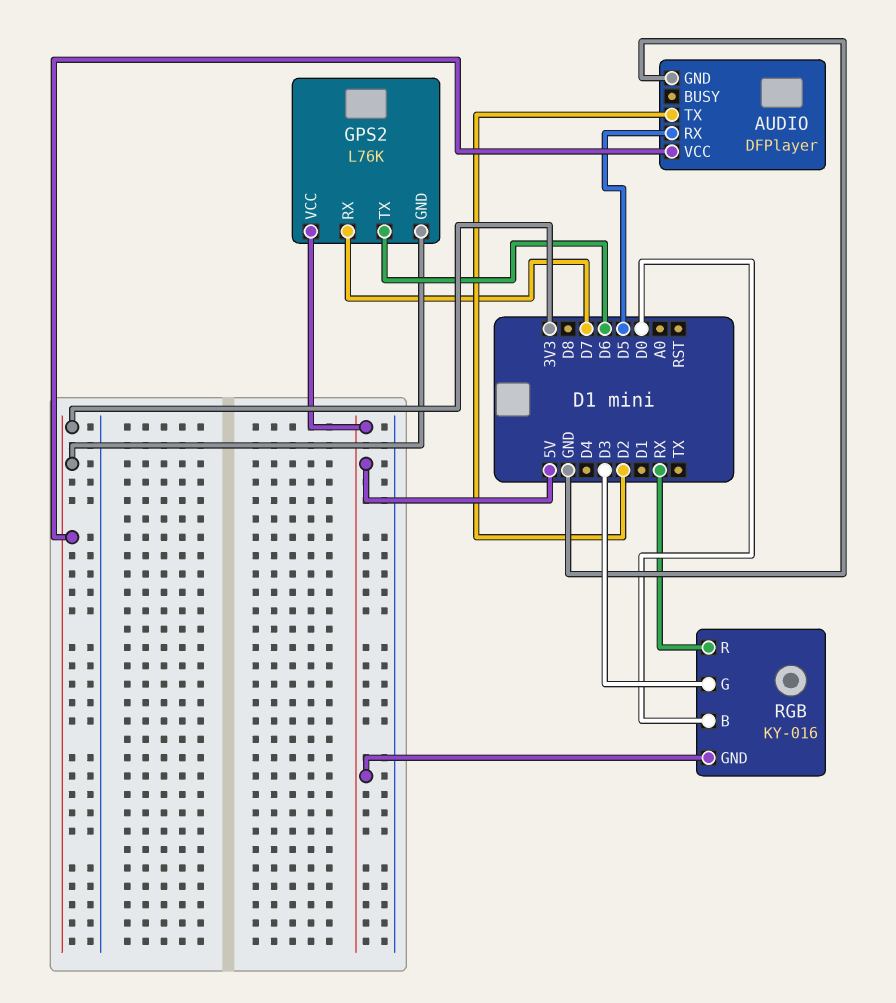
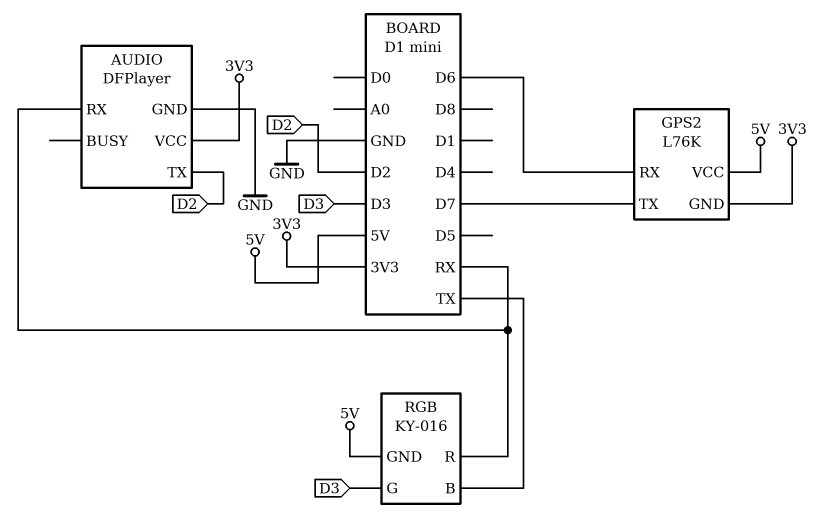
AUDIO pin RX: D5 -> RX
GPS2 pin RX: D7 -> D6
GPS2 pin TX: D6 -> D7
RGB pin B: D0 -> TX

